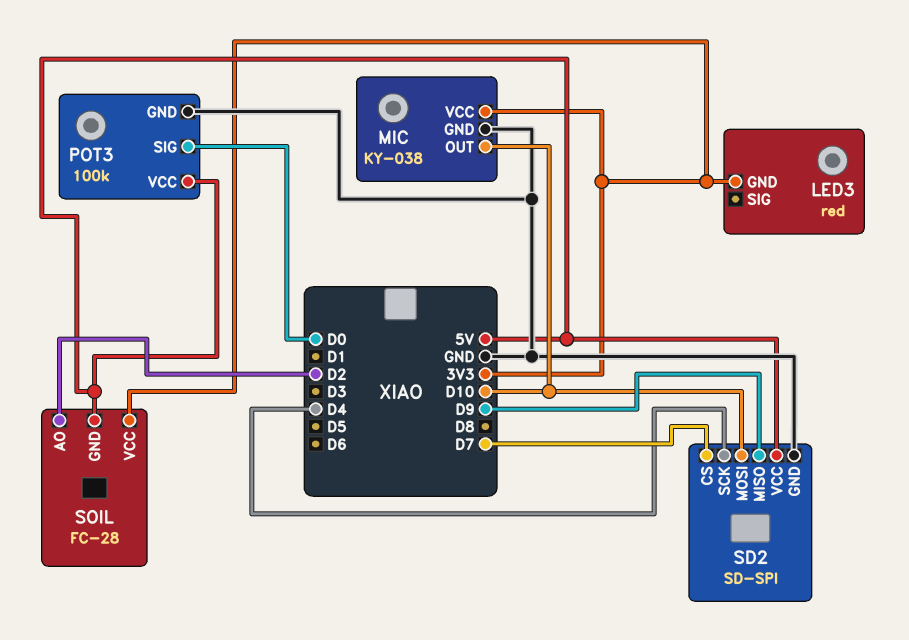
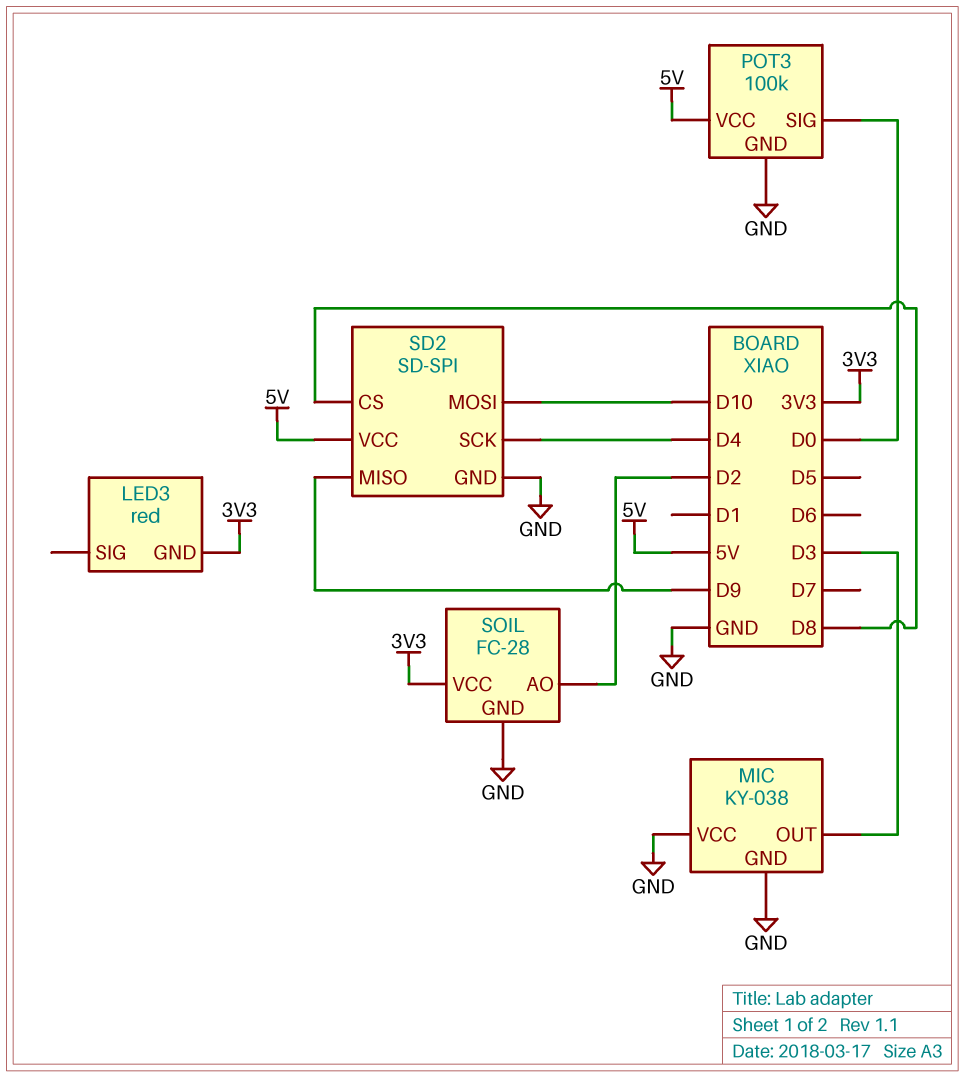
MIC pin OUT: D10 -> D3
MIC pin VCC: 3V3 -> GND
SD2 pin CS: D7 -> D8
SOIL pin GND: 5V -> GND

